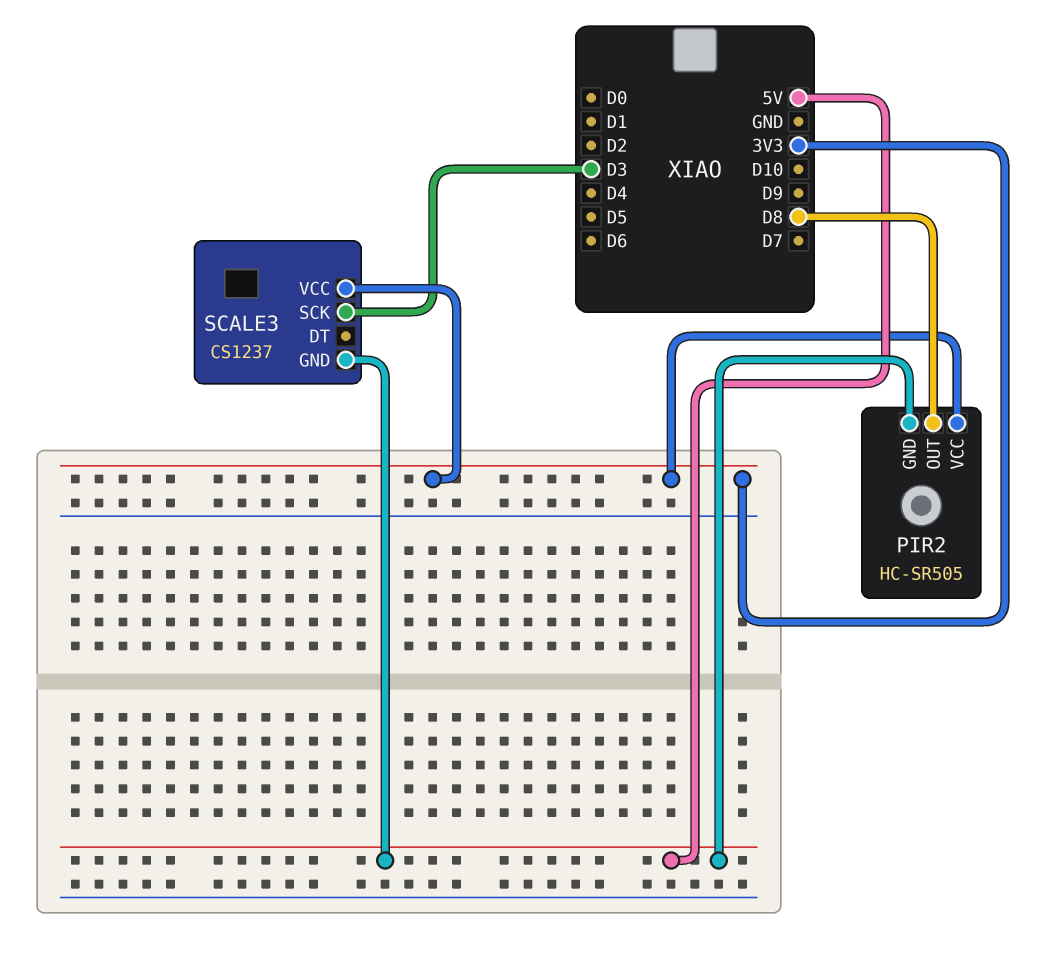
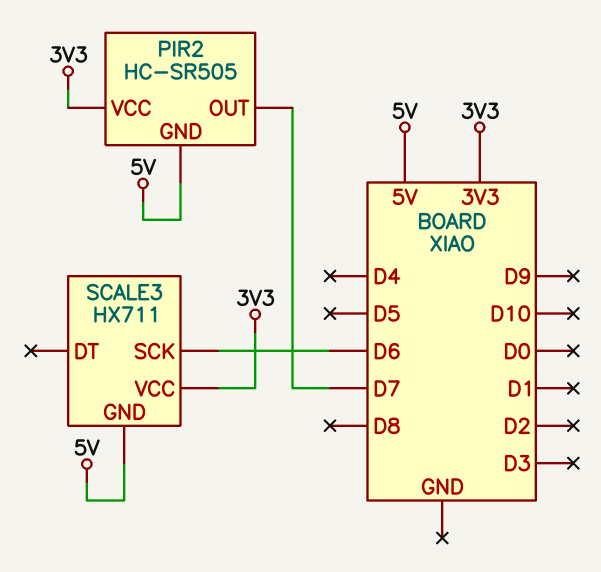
PIR2 pin OUT: D8 -> D7
SCALE3: CS1237 -> HX711
SCALE3 pin SCK: D3 -> D6

